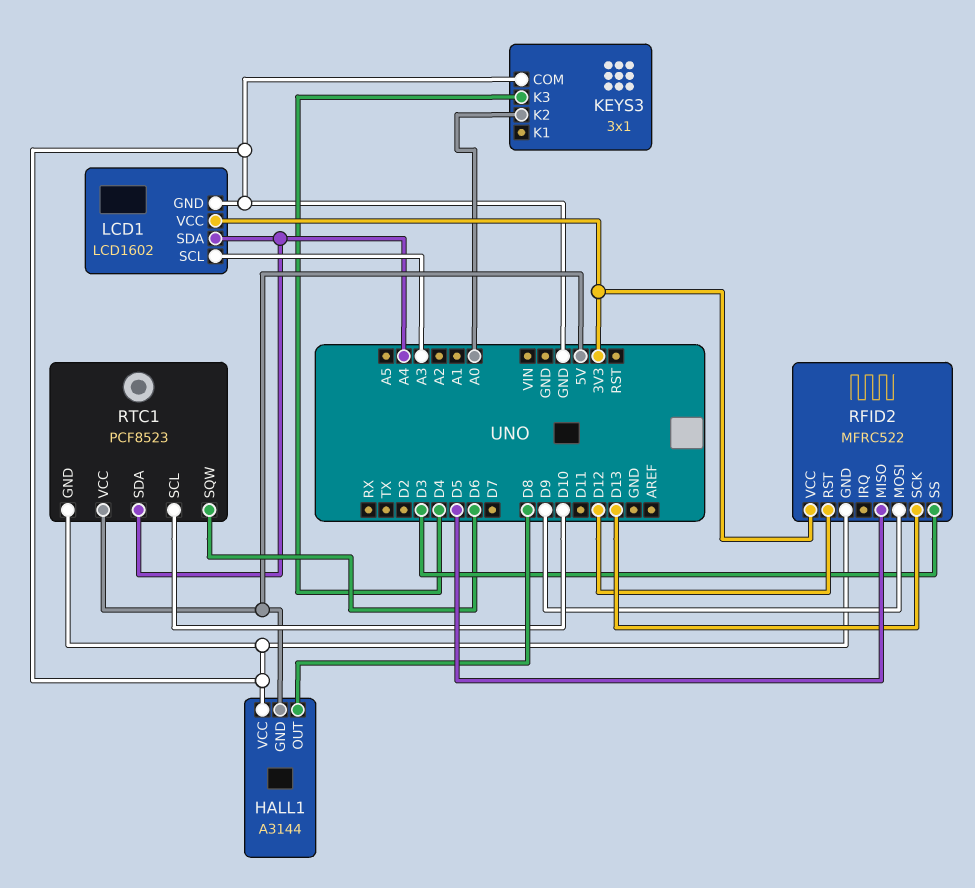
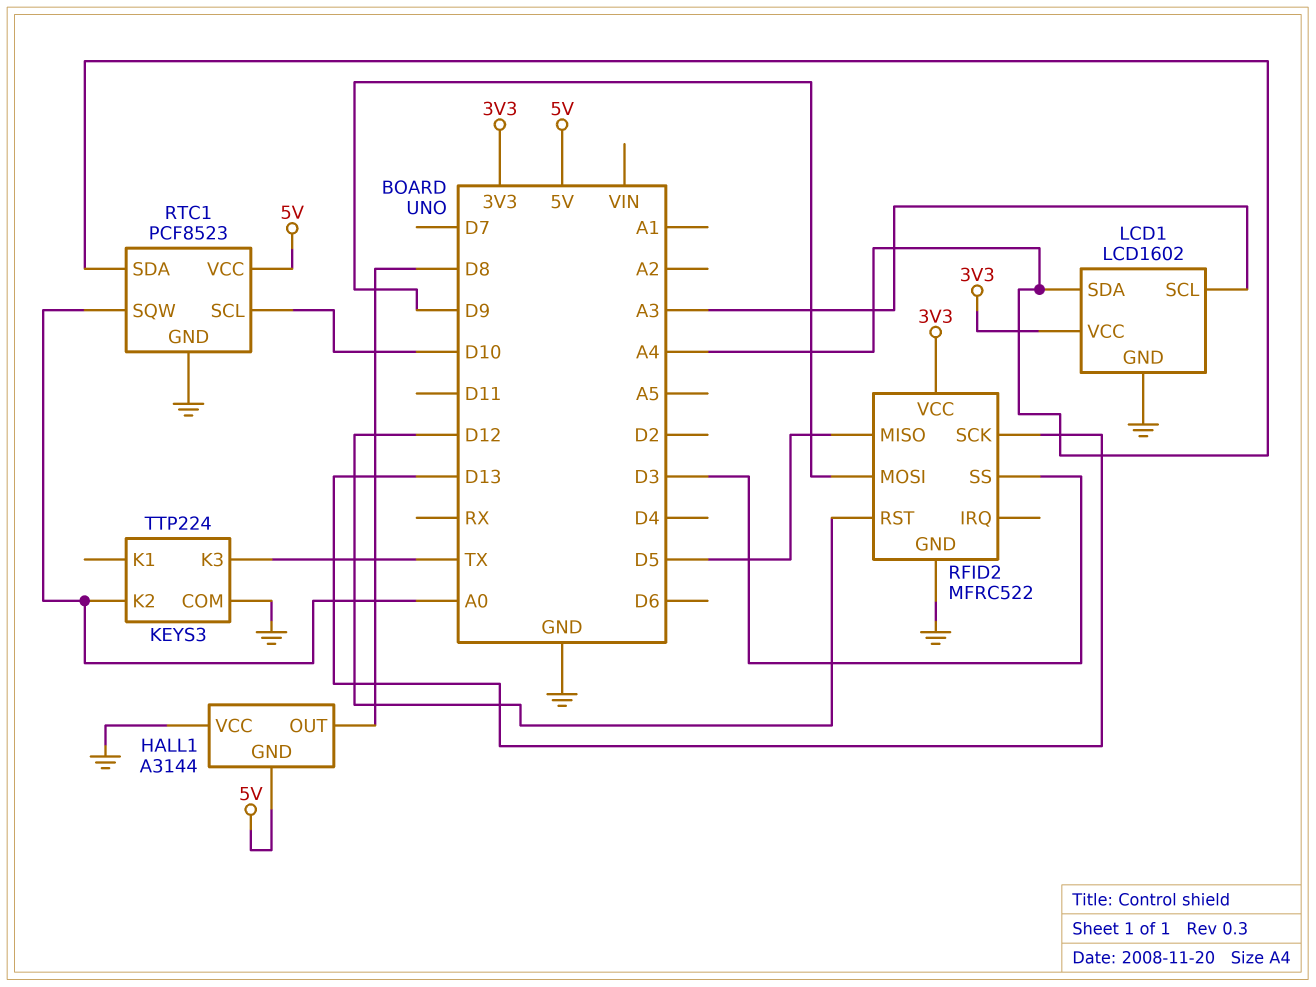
KEYS3: 3x1 -> TTP224
KEYS3 pin K3: D4 -> TX
RTC1 pin SQW: D6 -> A0

